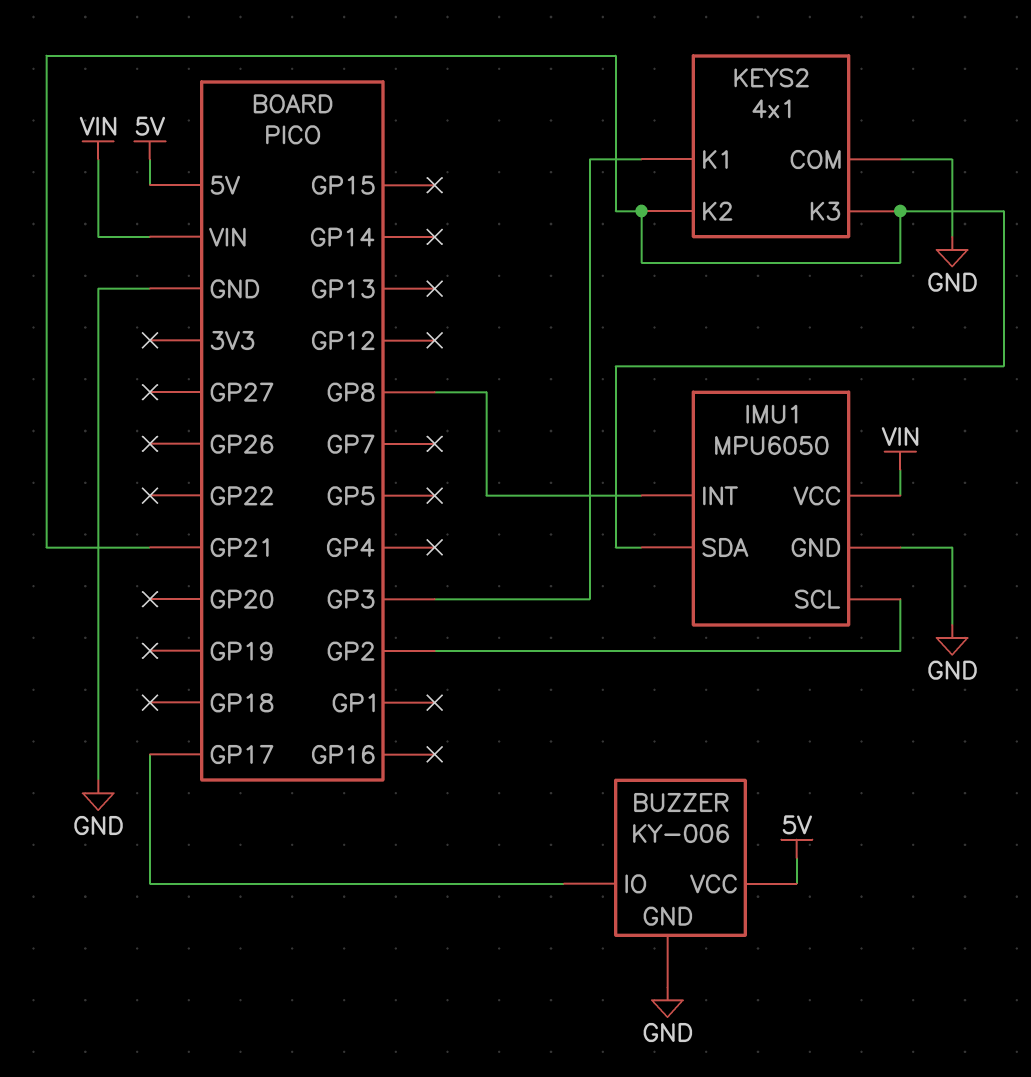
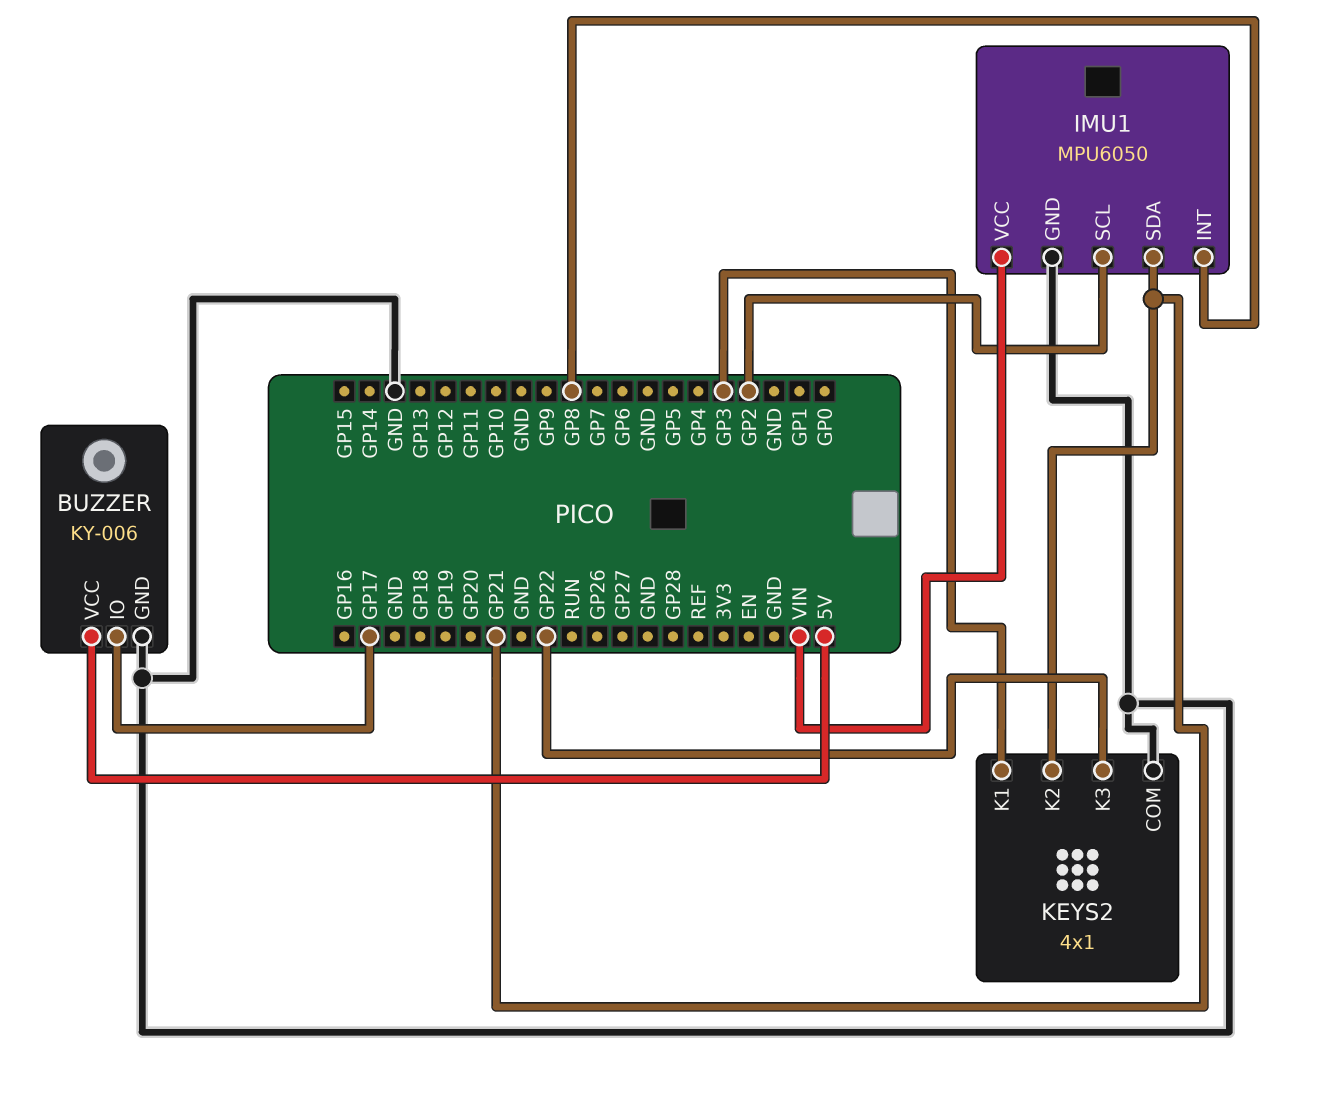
KEYS2 pin K3: GP21 -> GP22

